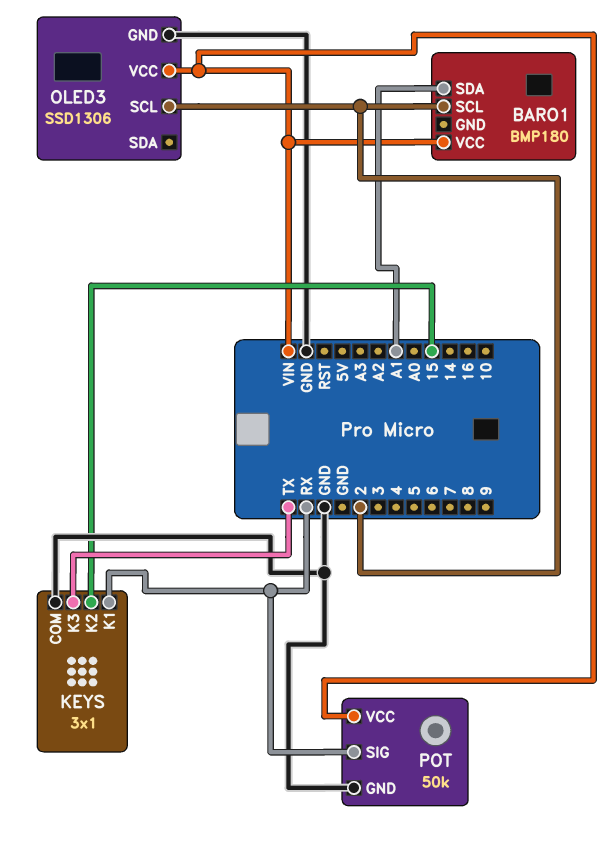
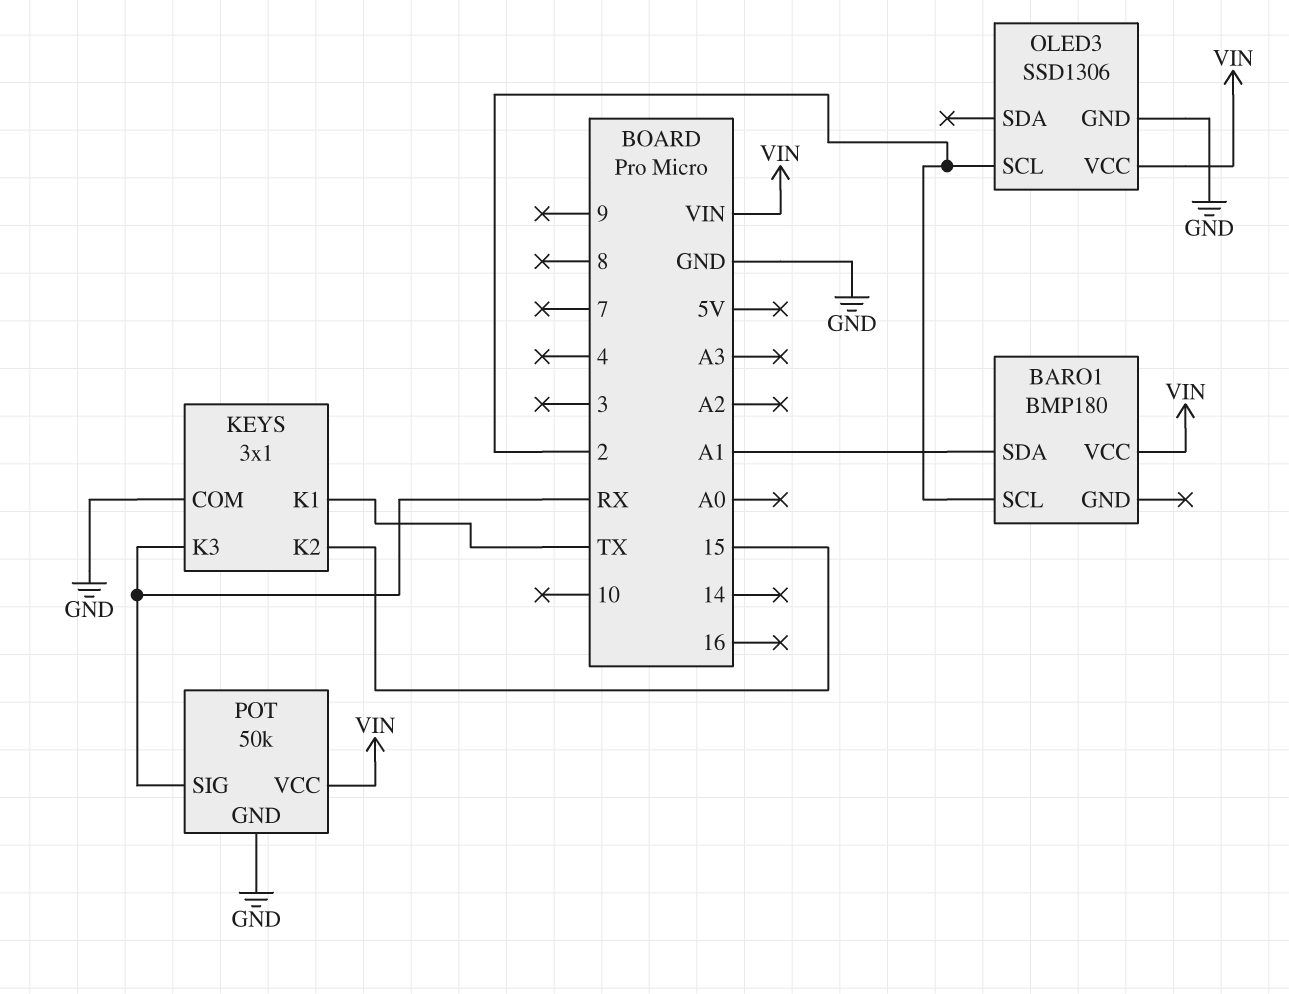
KEYS pin K1: RX -> TX
KEYS pin K3: TX -> RX

